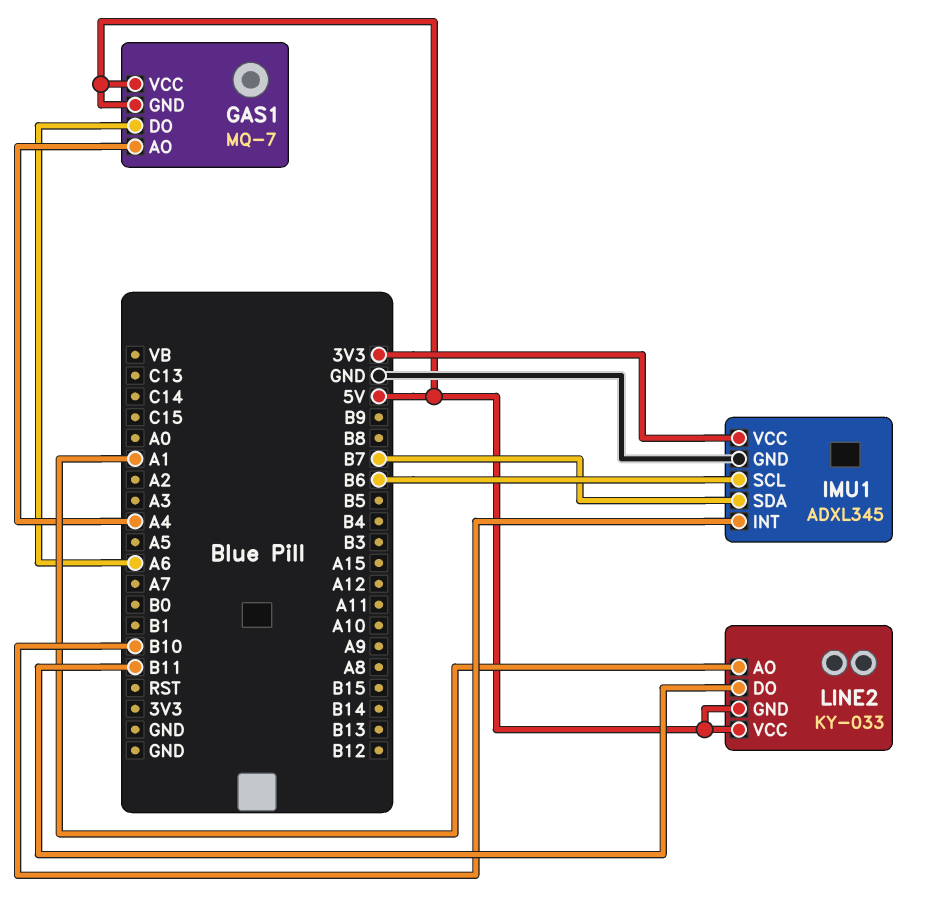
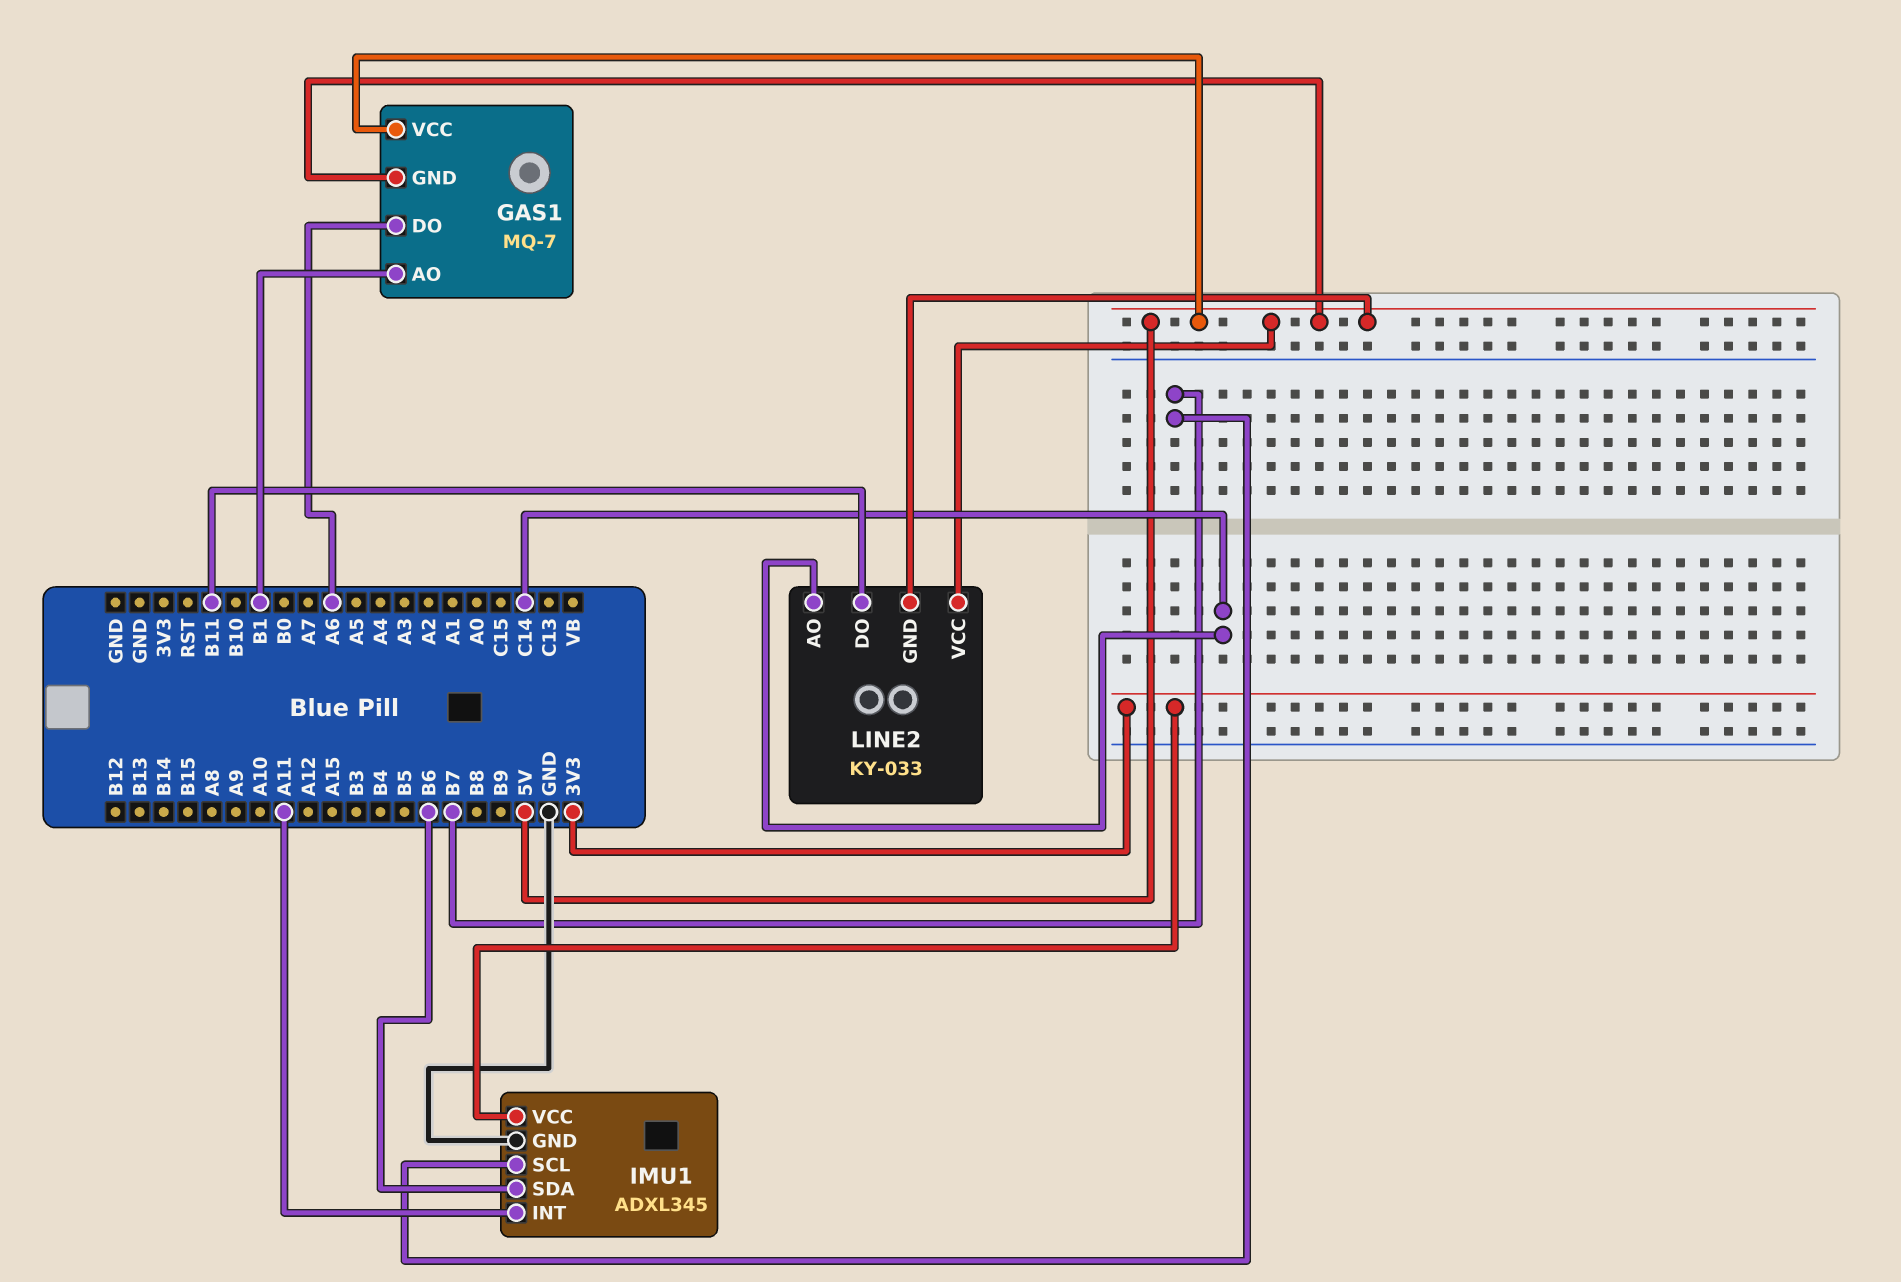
GAS1 pin AO: A4 -> B1
IMU1 pin INT: B10 -> A11
IMU1 pin SCL: B6 -> B7
IMU1 pin SDA: B7 -> B6
LINE2 pin AO: A1 -> C14

